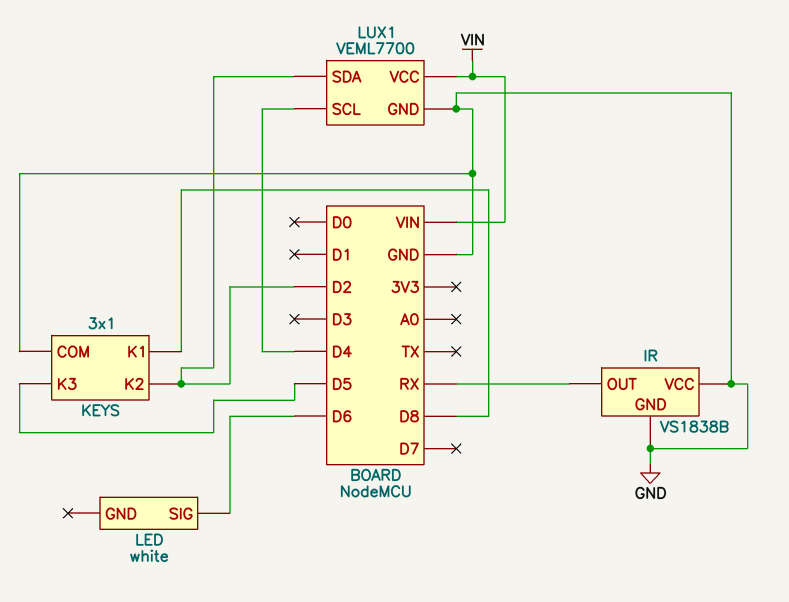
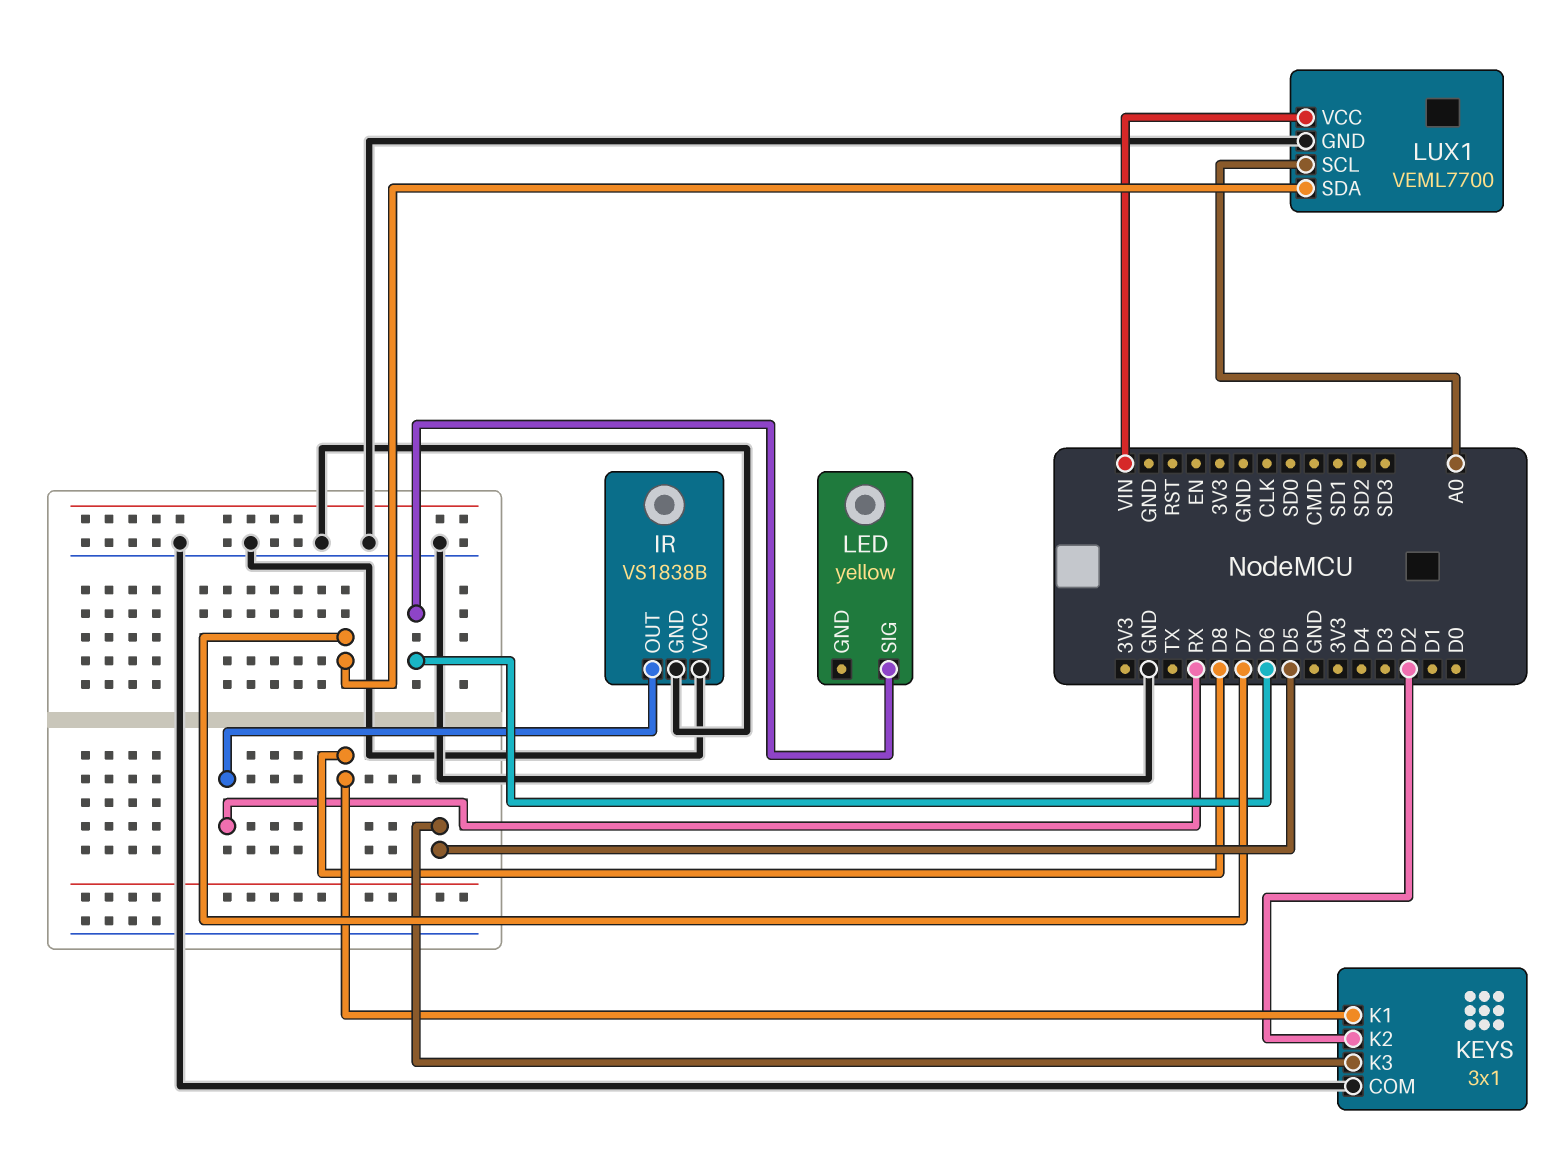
LED: white -> yellow
LUX1 pin SCL: D4 -> A0
LUX1 pin SDA: D2 -> D7

